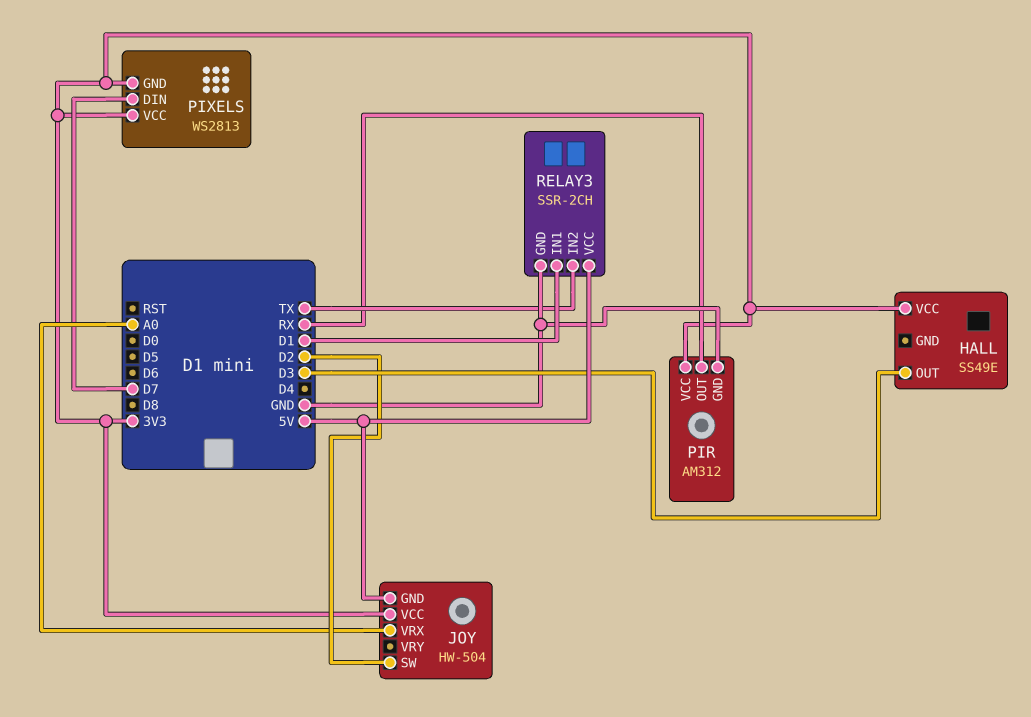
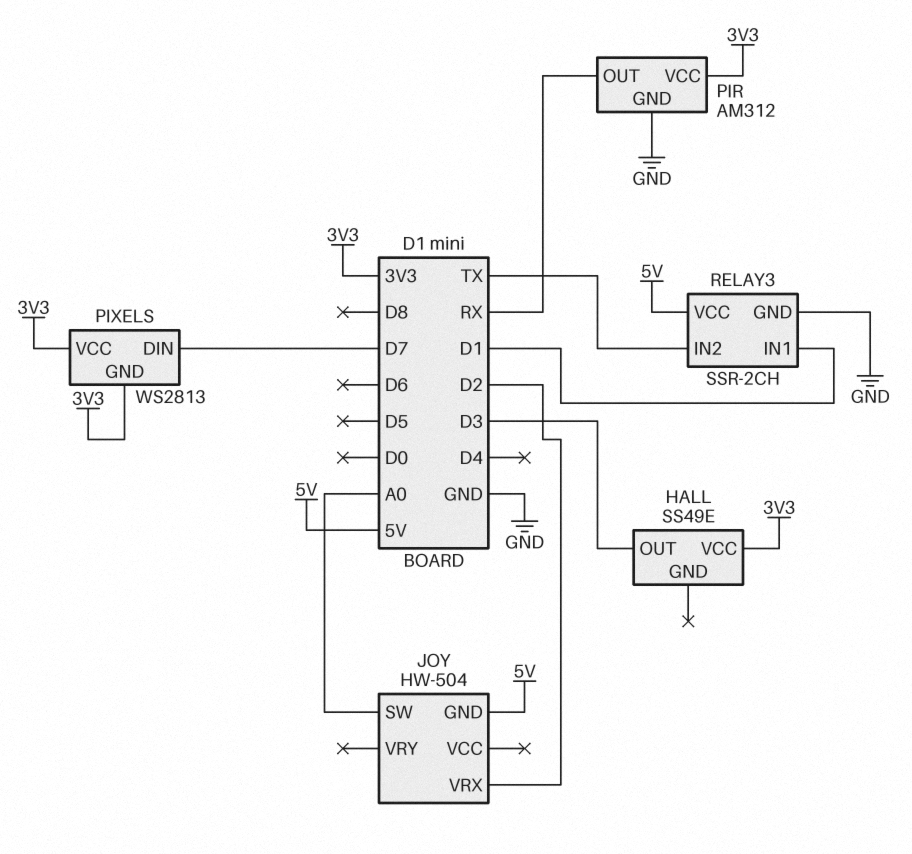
JOY pin SW: D2 -> A0
JOY pin VCC: 3V3 -> none
JOY pin VRX: A0 -> D2

